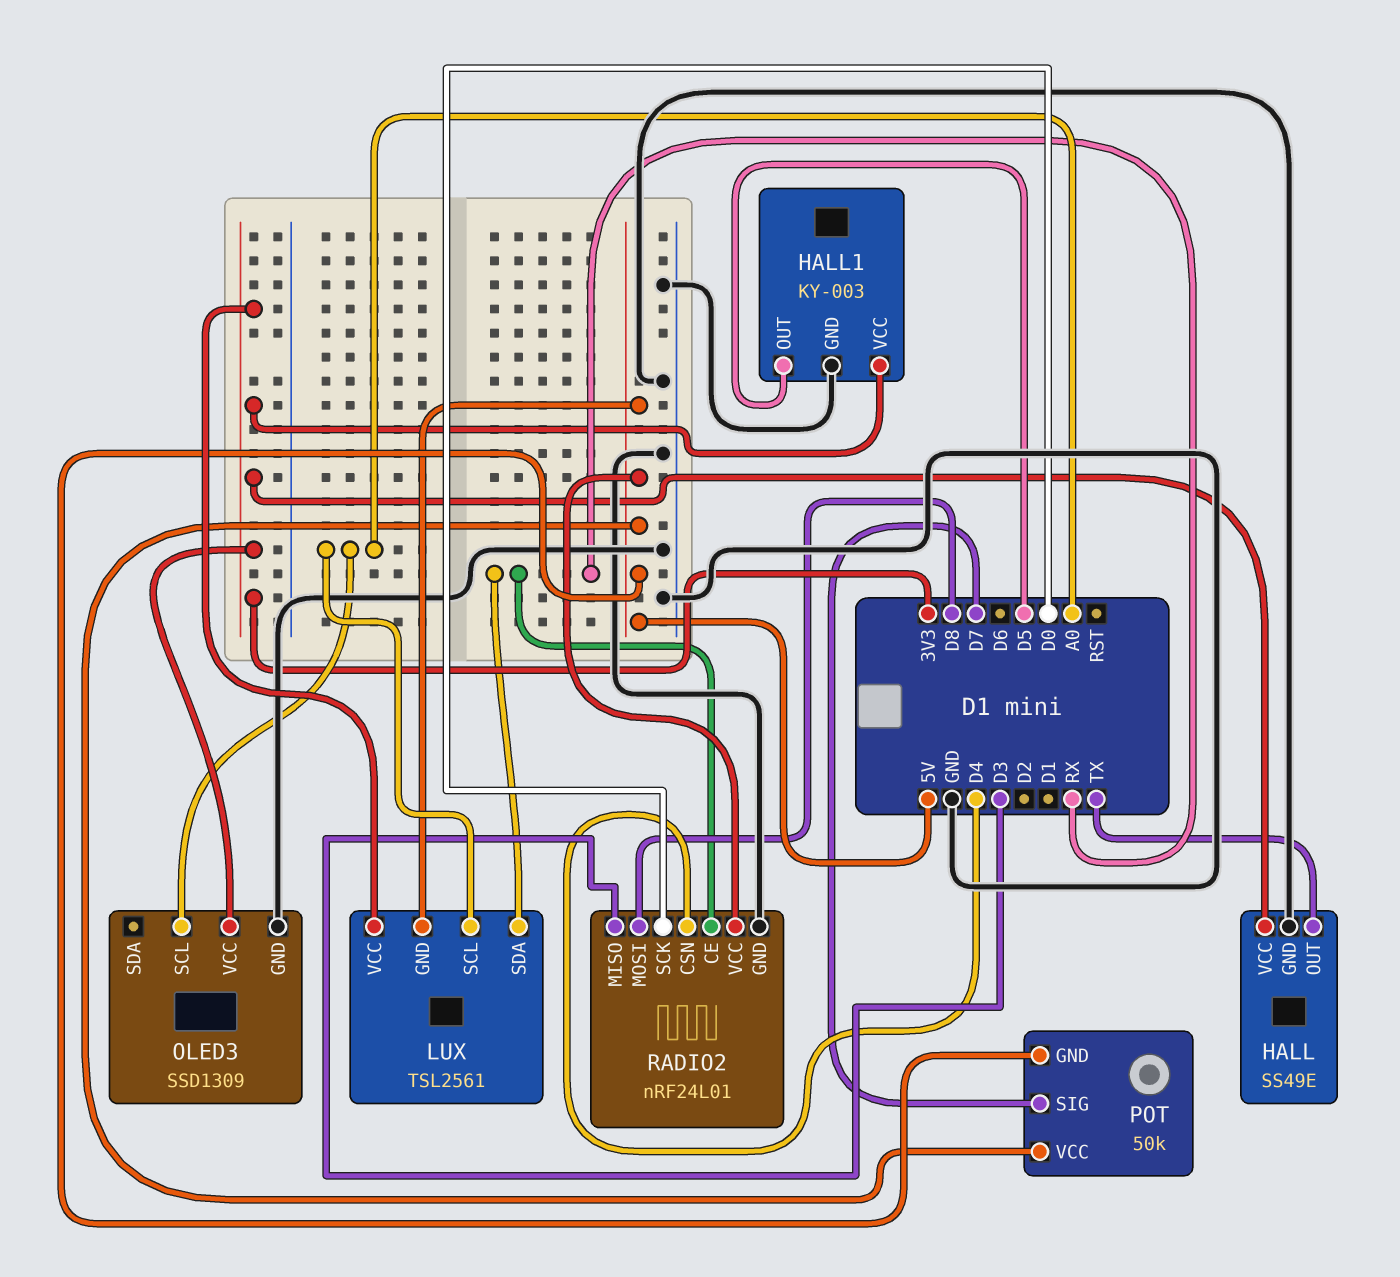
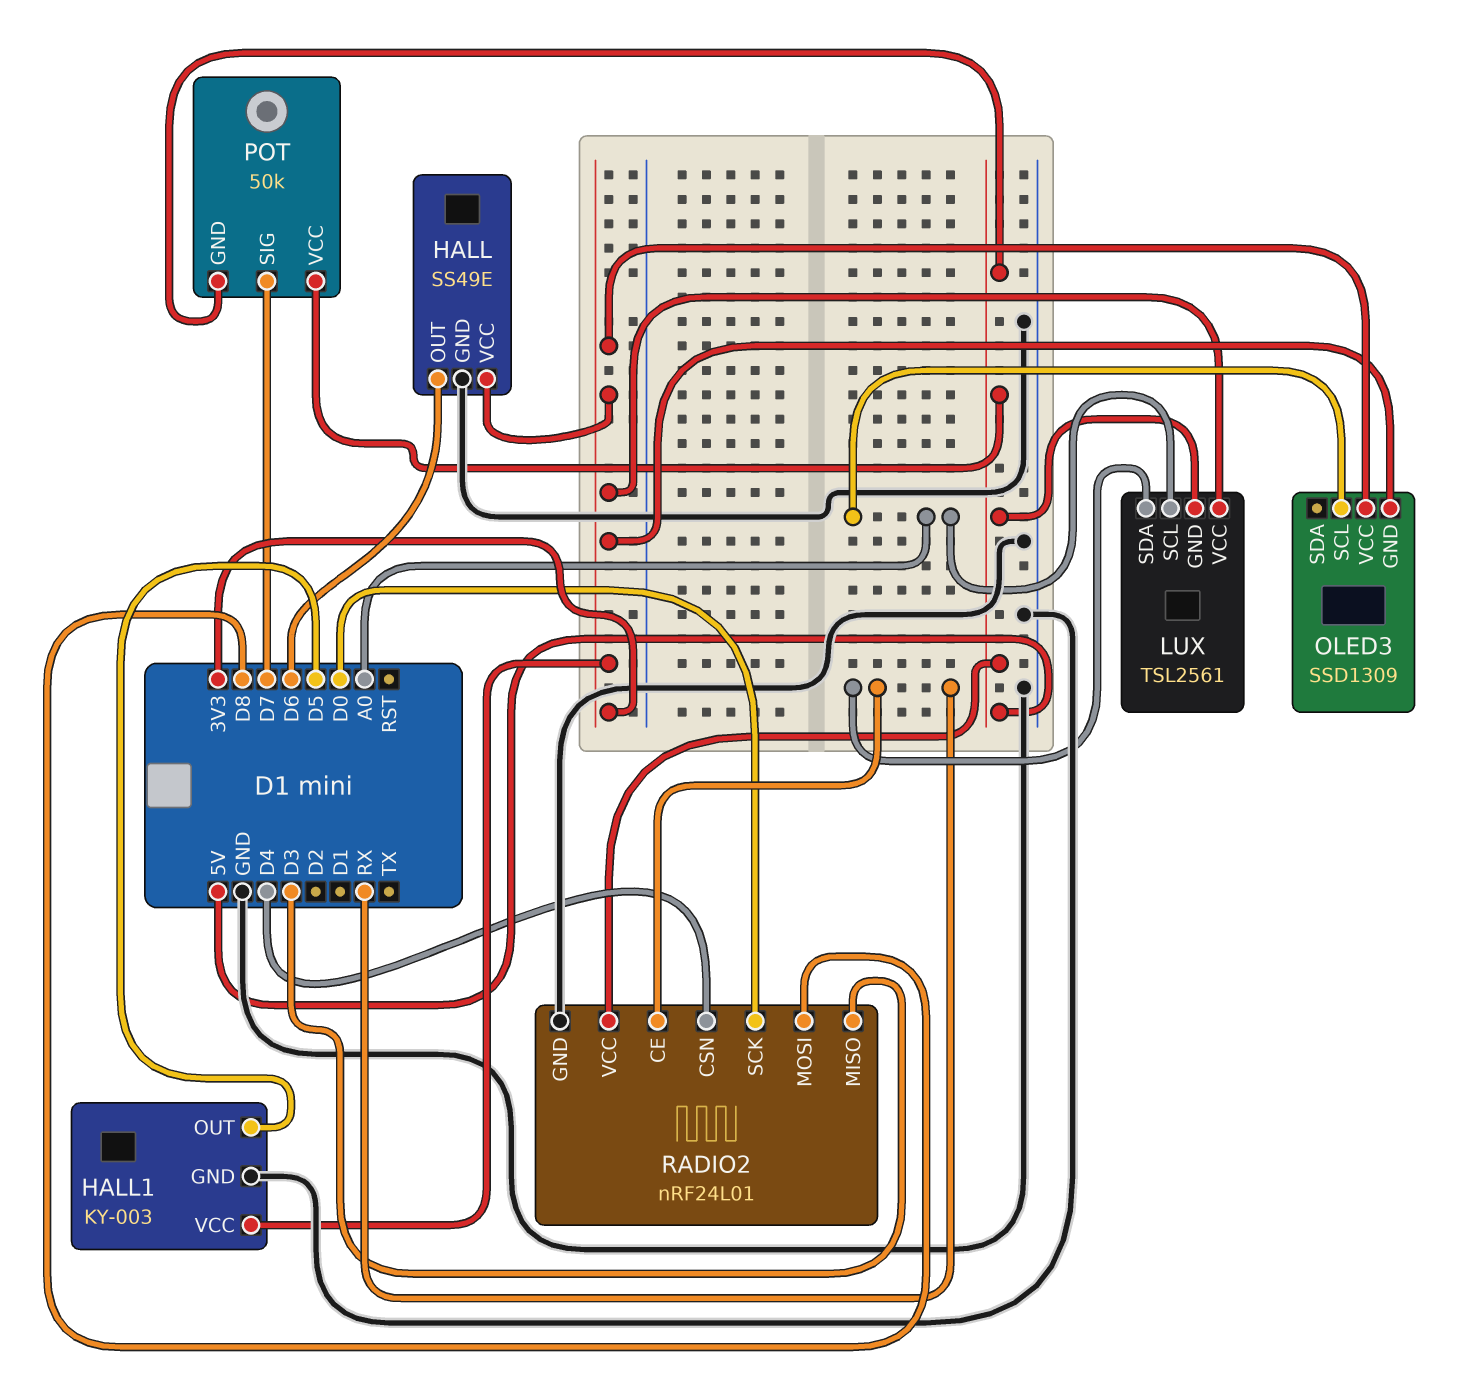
HALL pin OUT: TX -> D6
OLED3 pin GND: GND -> 3V3

